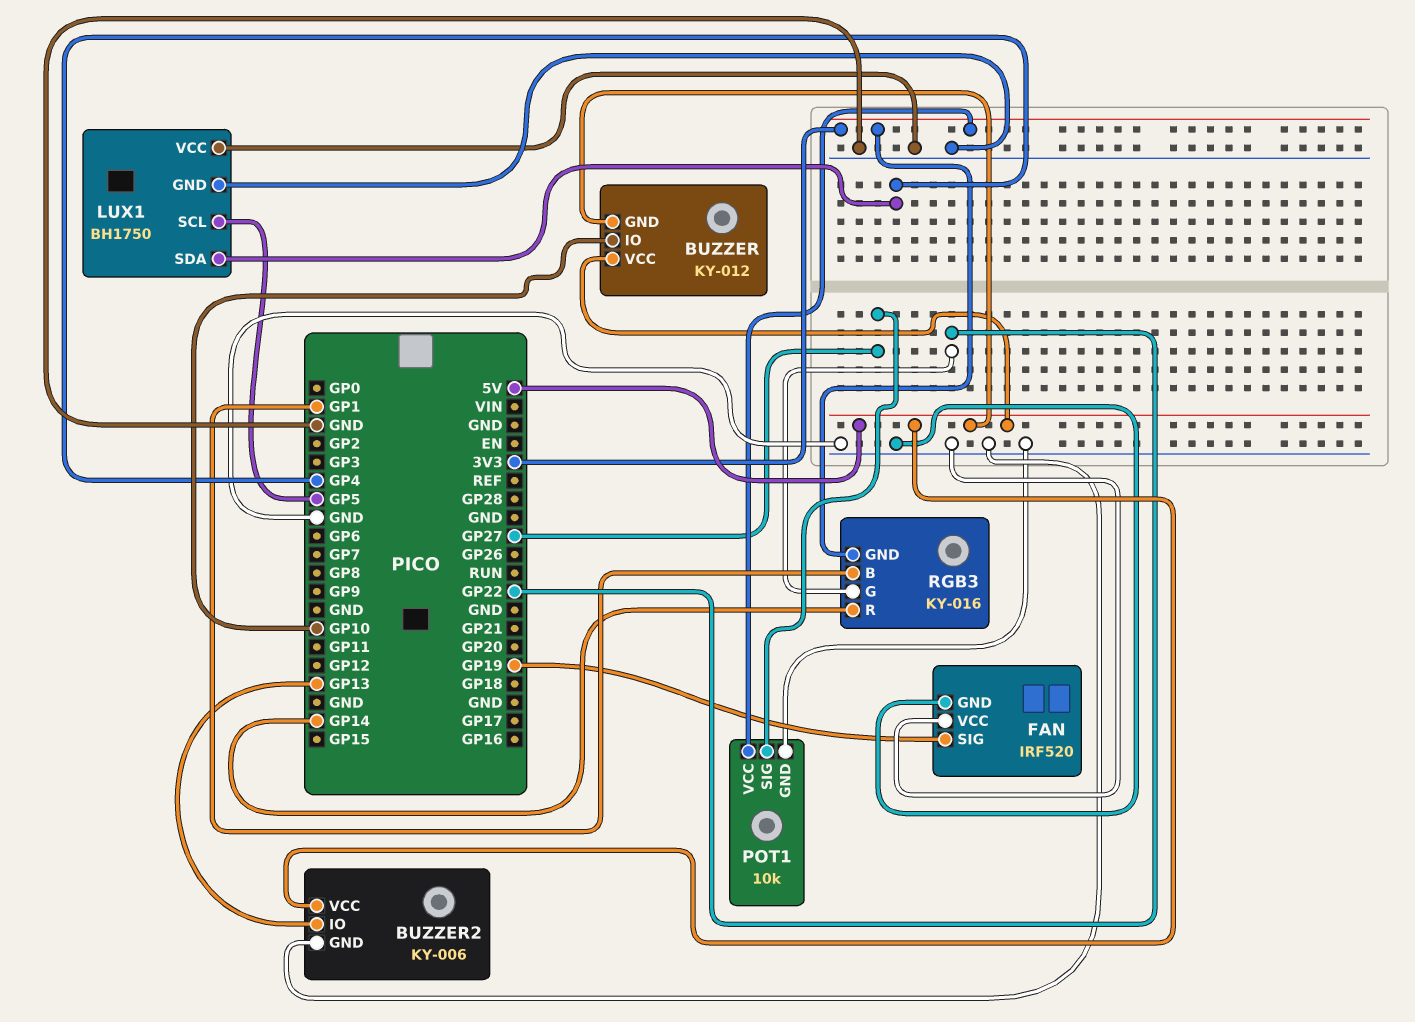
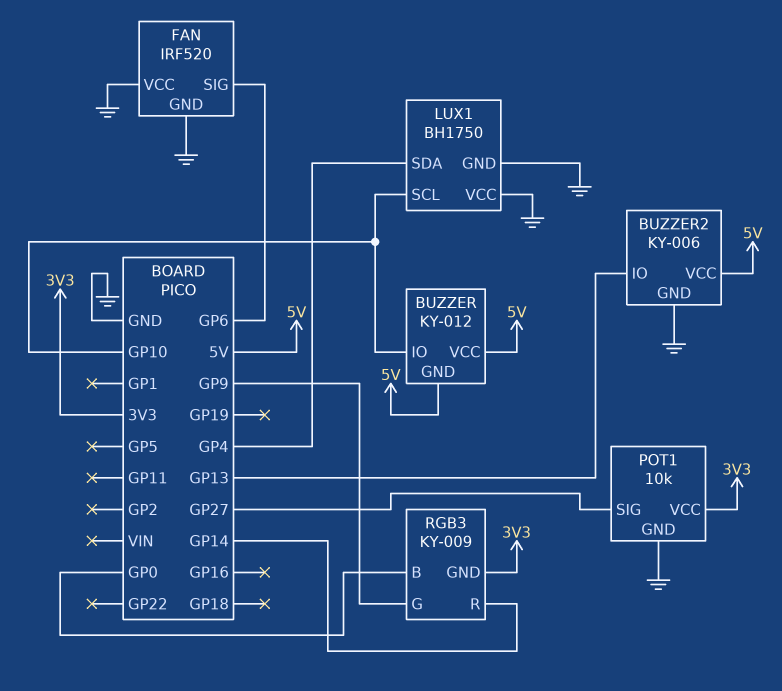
FAN pin SIG: GP19 -> GP6
LUX1 pin SCL: GP5 -> GP10
RGB3: KY-016 -> KY-009
RGB3 pin B: GP1 -> GP0
RGB3 pin G: GP22 -> GP9

